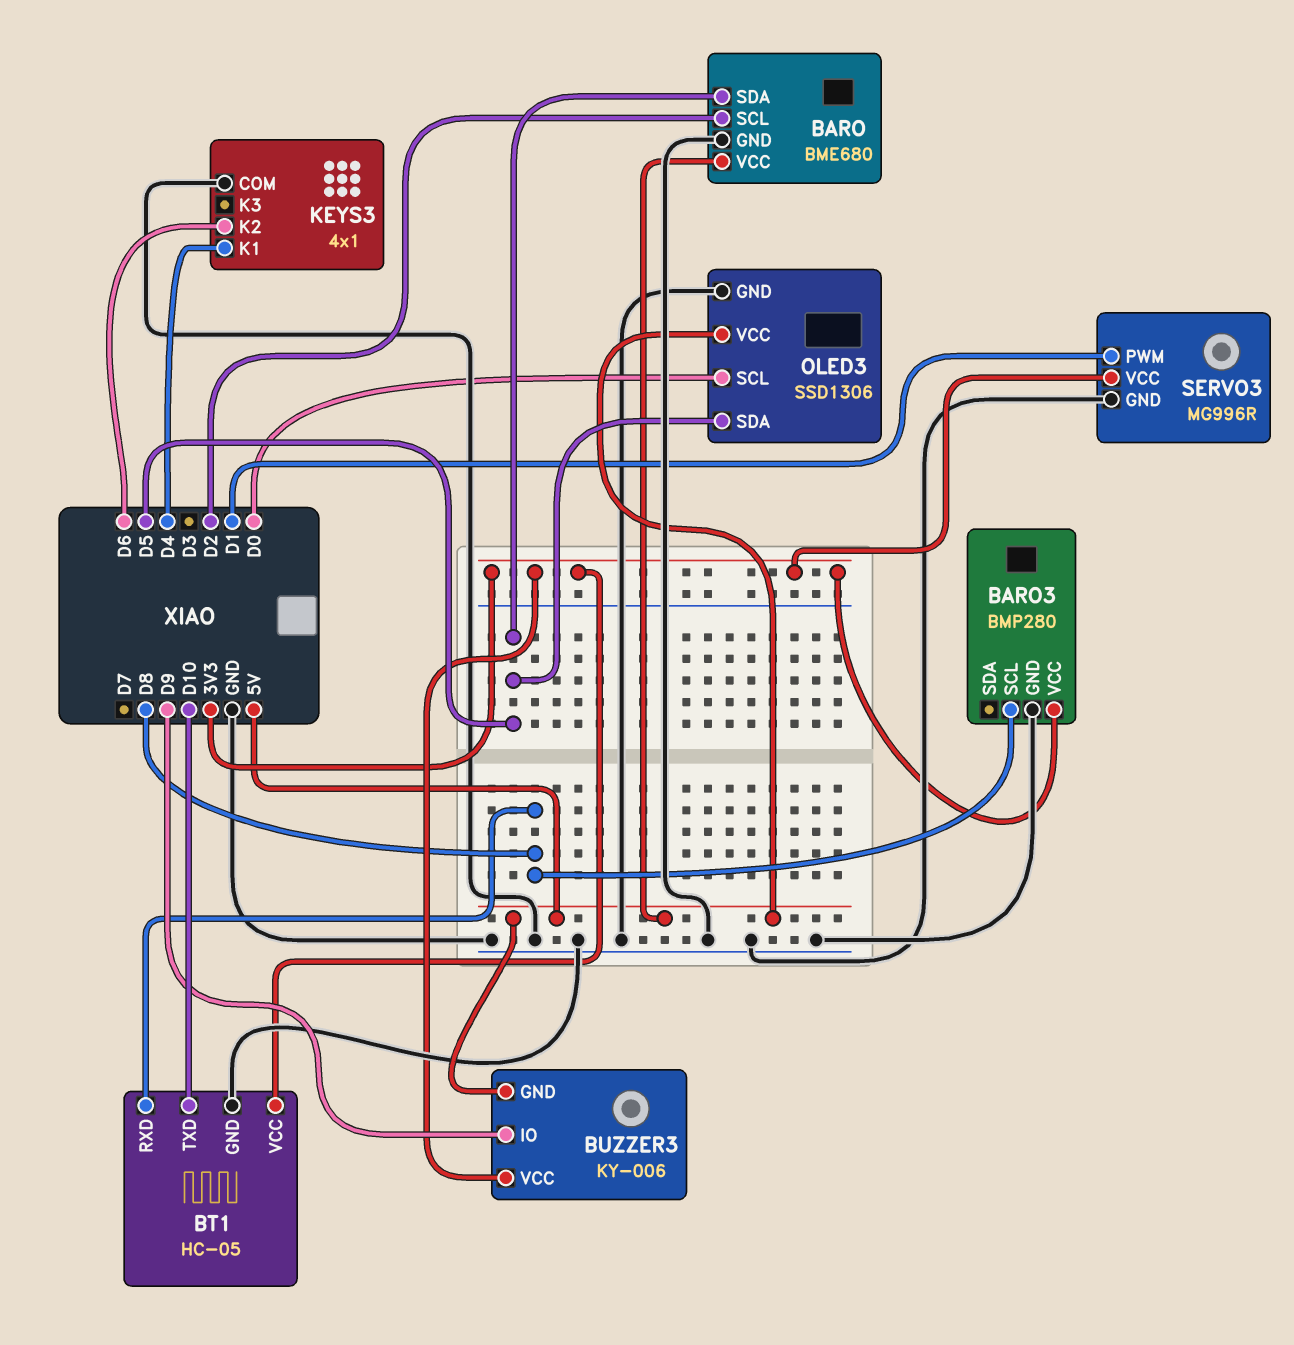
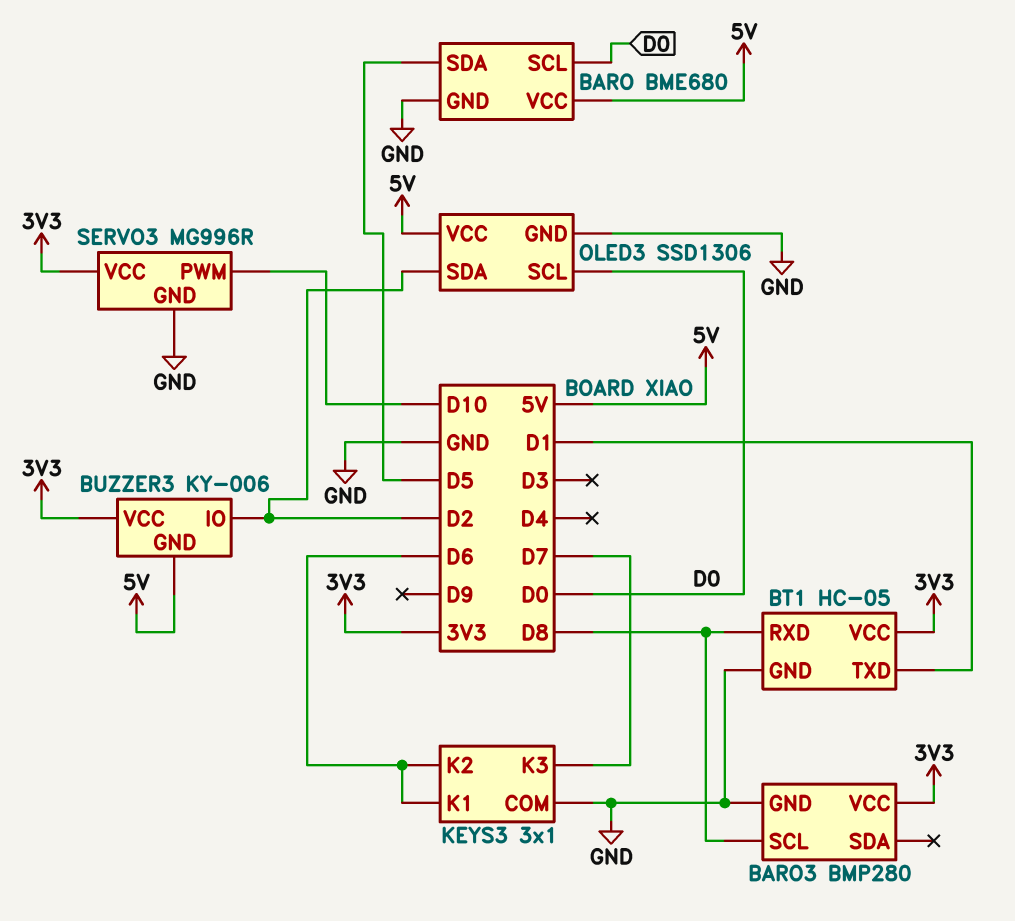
BARO pin SCL: D2 -> D0
BT1 pin TXD: D10 -> D1
BUZZER3 pin IO: D9 -> D2
KEYS3: 4x1 -> 3x1
KEYS3 pin K1: D4 -> D6
KEYS3 pin K3: none -> D7
OLED3 pin SDA: D5 -> D2
SERVO3 pin PWM: D1 -> D10

